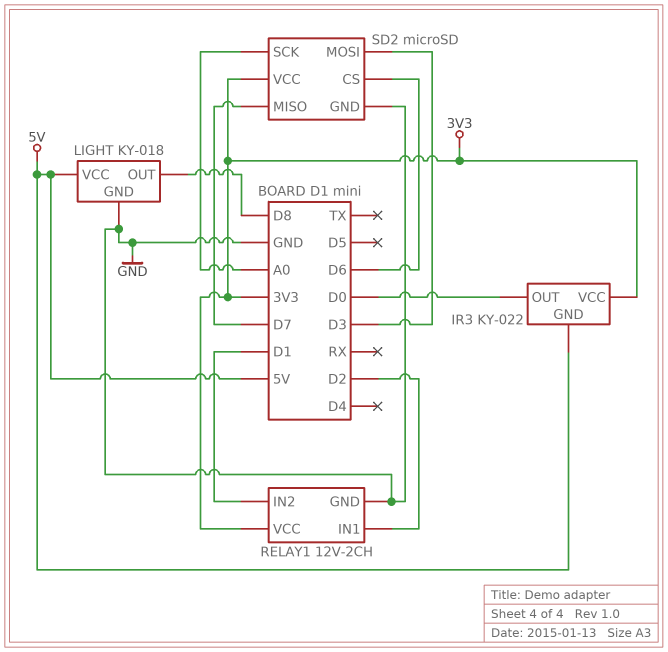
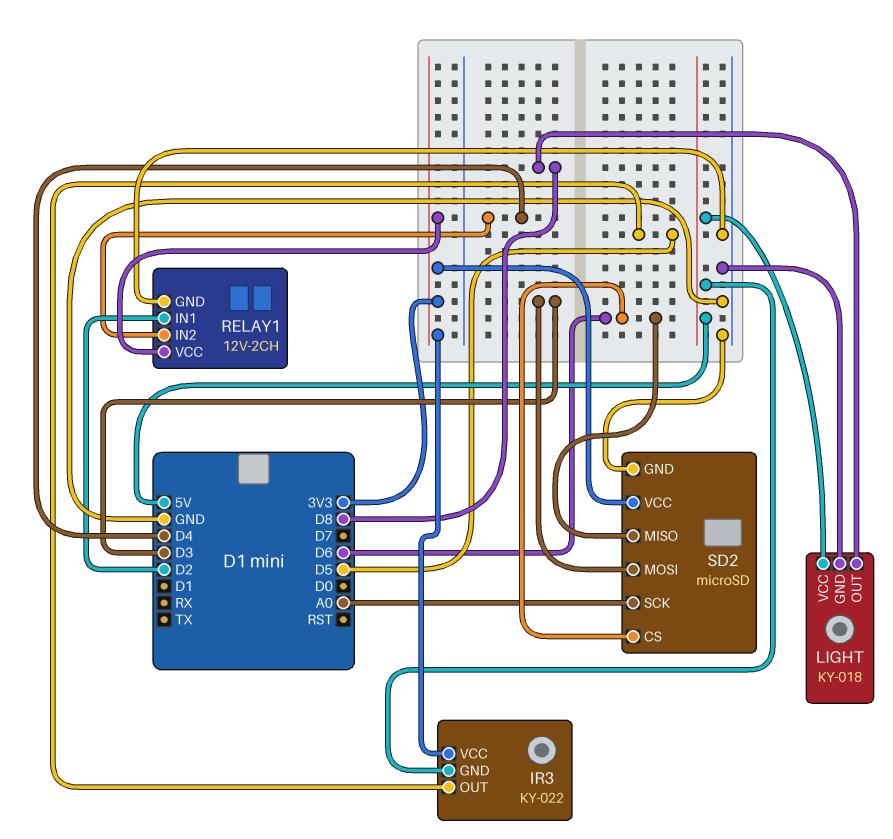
IR3 pin OUT: D0 -> D5
RELAY1 pin IN2: D1 -> D4
SD2 pin MISO: D7 -> D6

